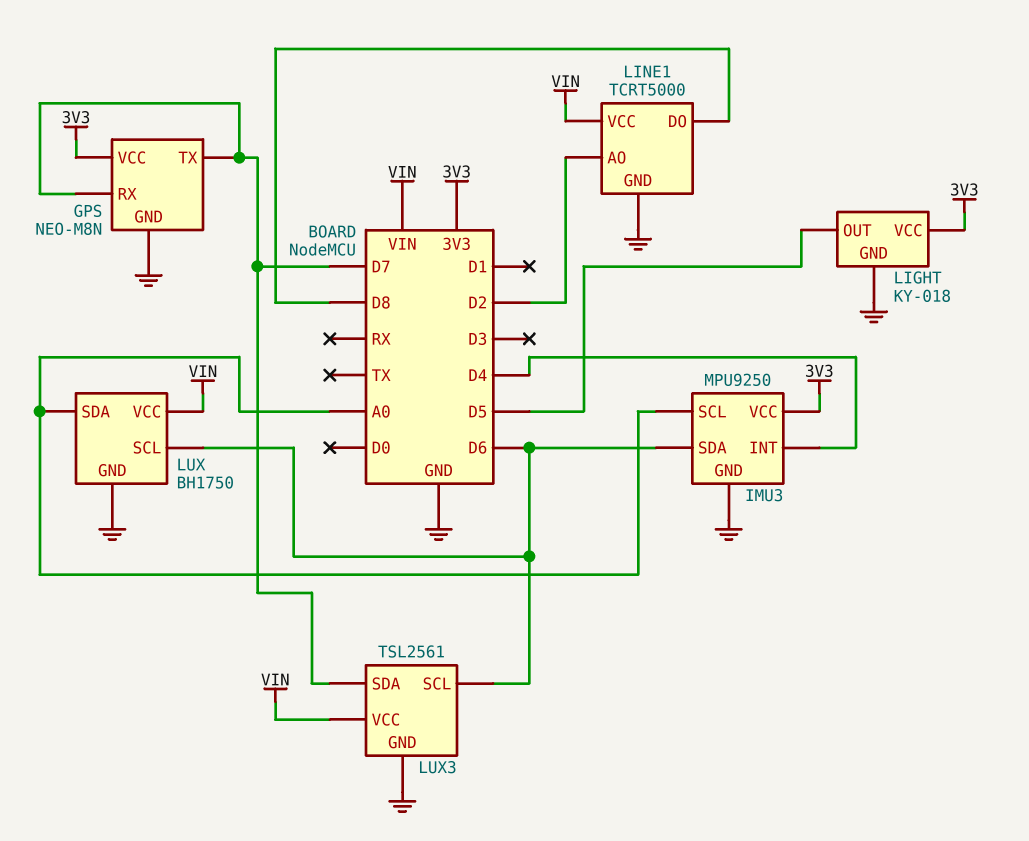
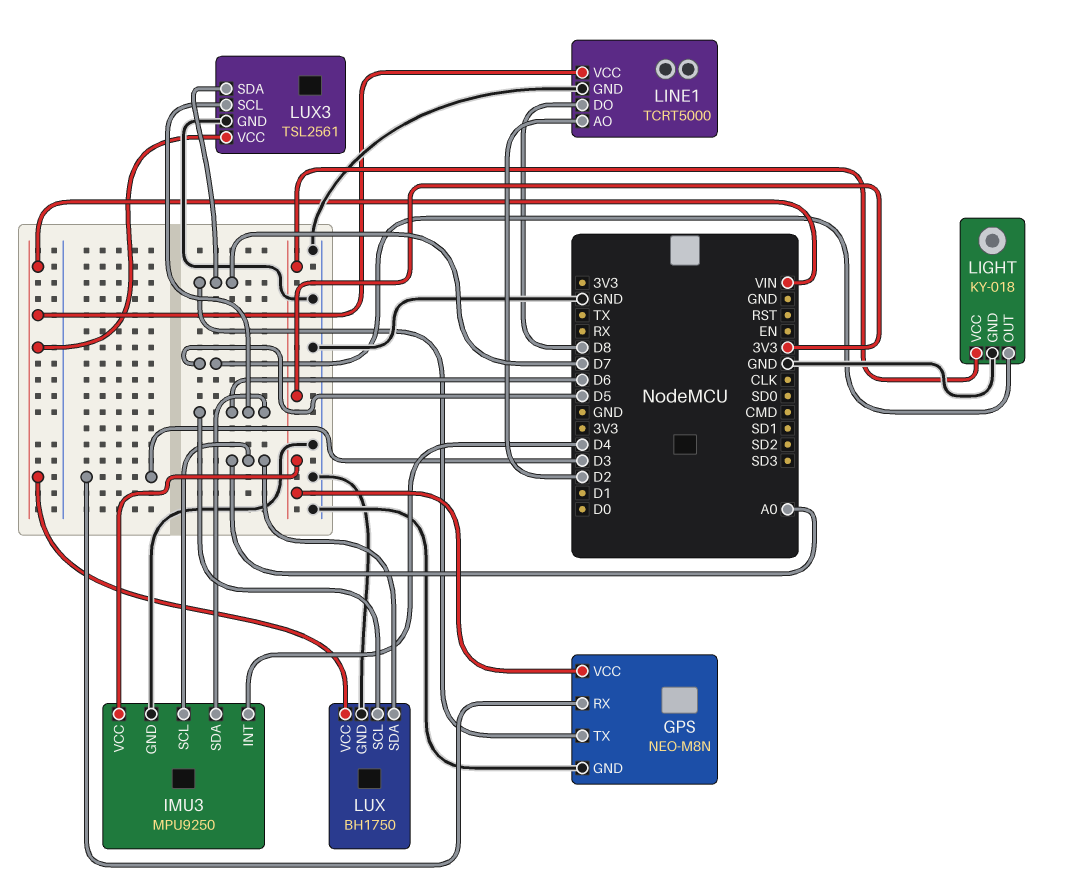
GPS pin RX: D7 -> D3

